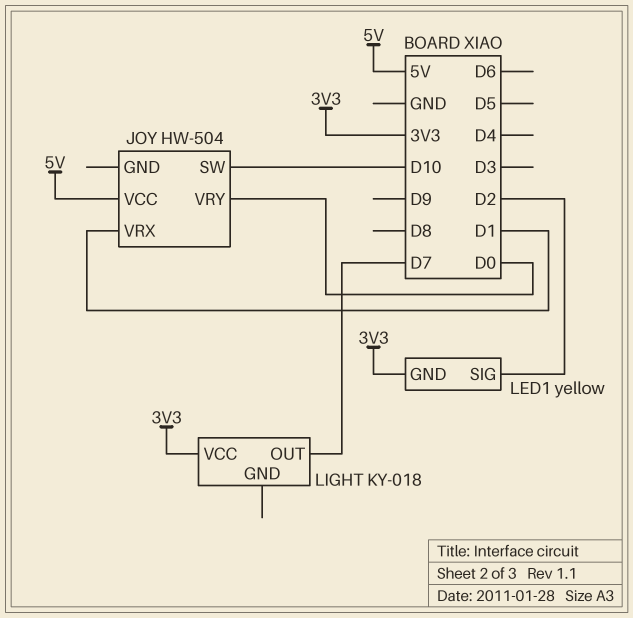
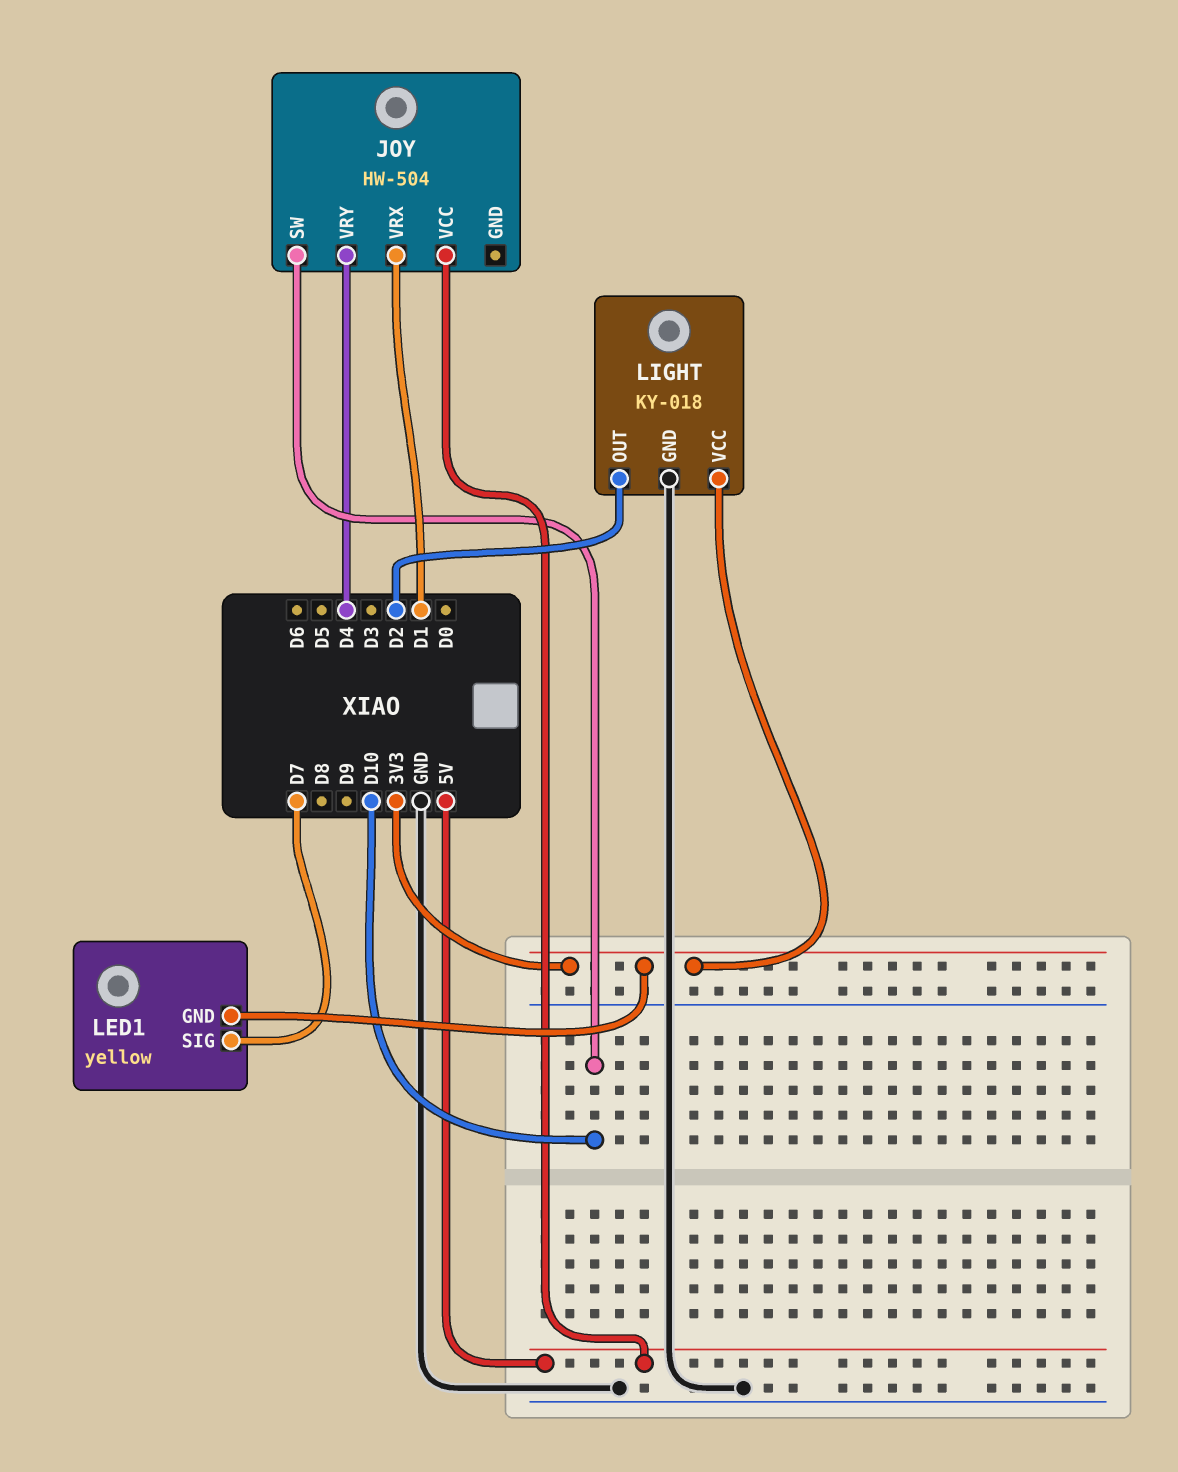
JOY pin VRY: D0 -> D4
LED1 pin SIG: D2 -> D7
LIGHT pin GND: none -> GND
LIGHT pin OUT: D7 -> D2

